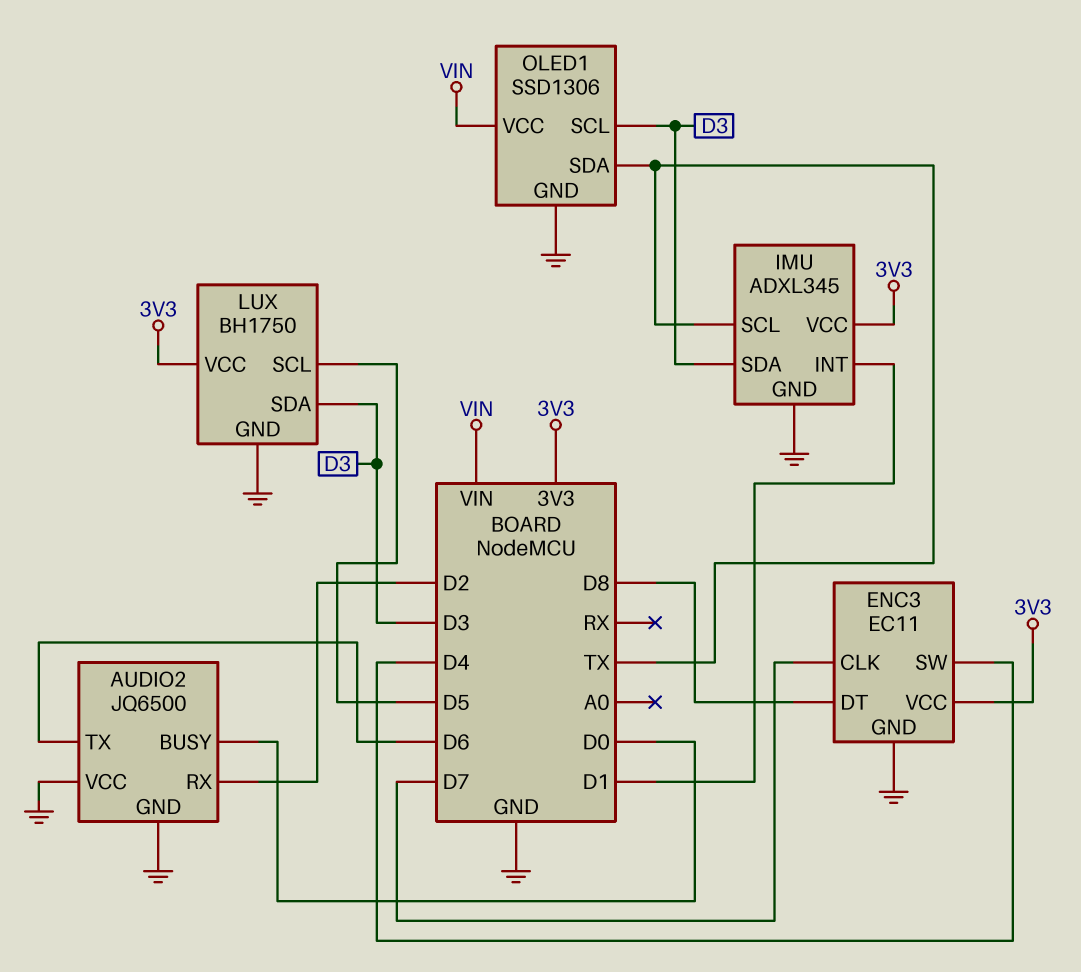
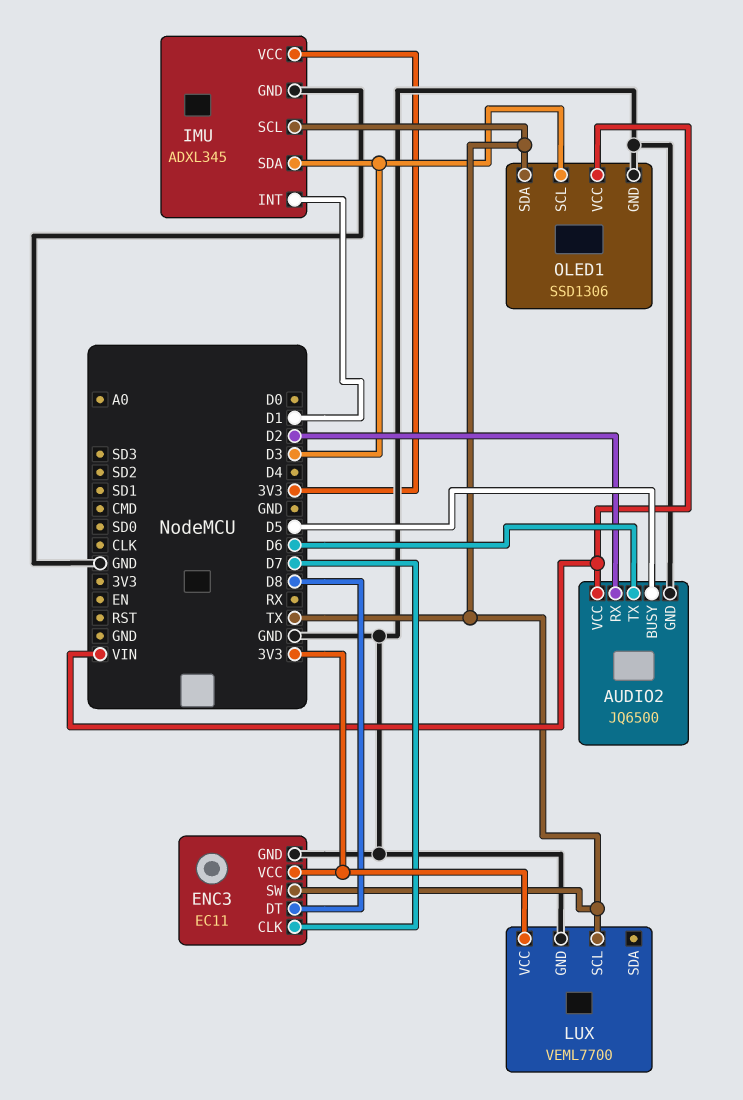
AUDIO2 pin BUSY: D0 -> D5
AUDIO2 pin VCC: GND -> VIN
ENC3 pin SW: D4 -> TX
LUX: BH1750 -> VEML7700
LUX pin SCL: D5 -> TX
LUX pin SDA: D3 -> none

